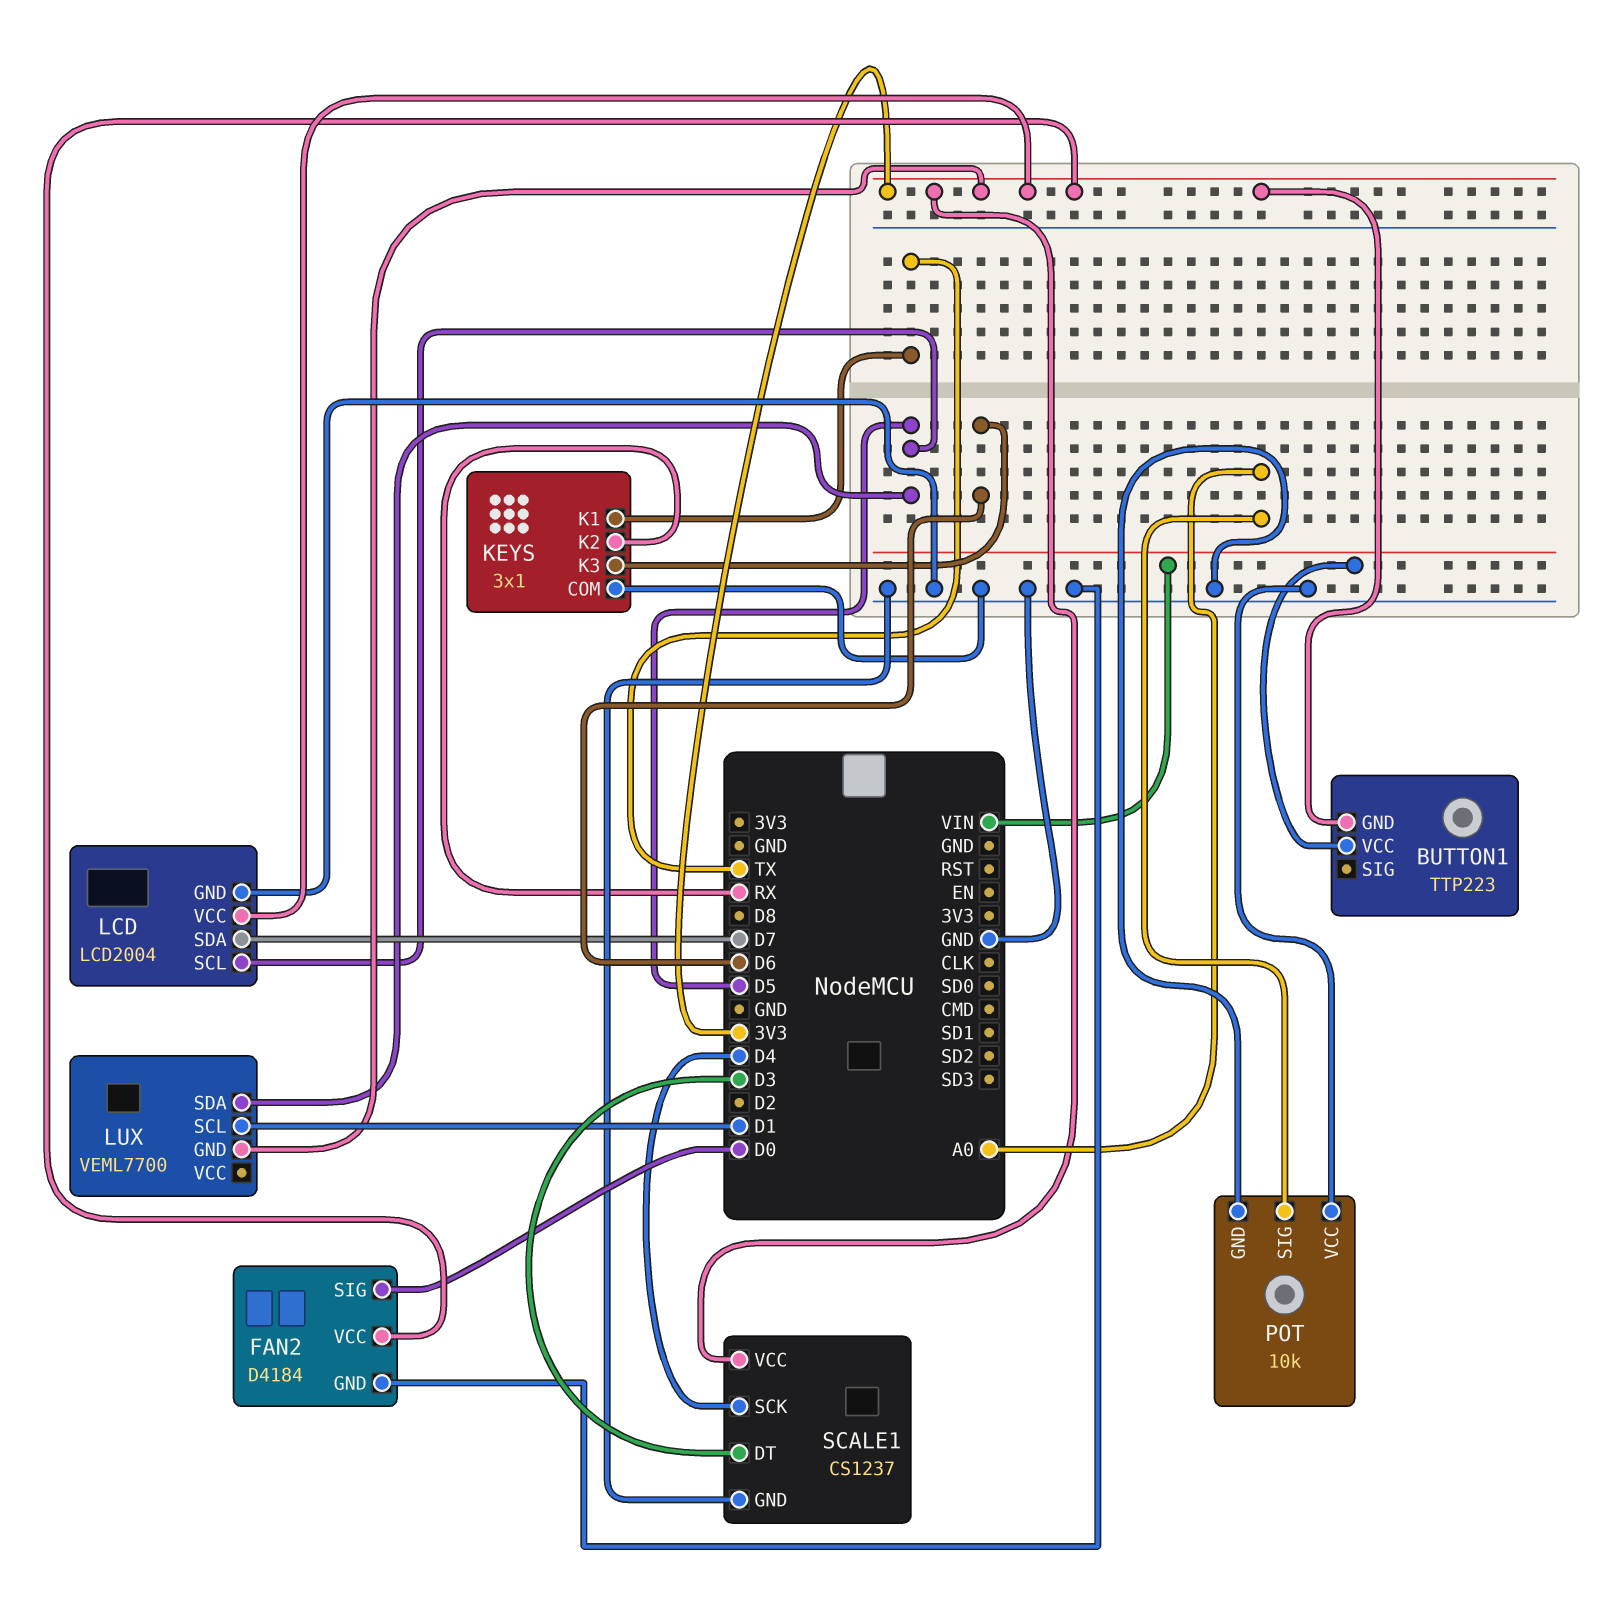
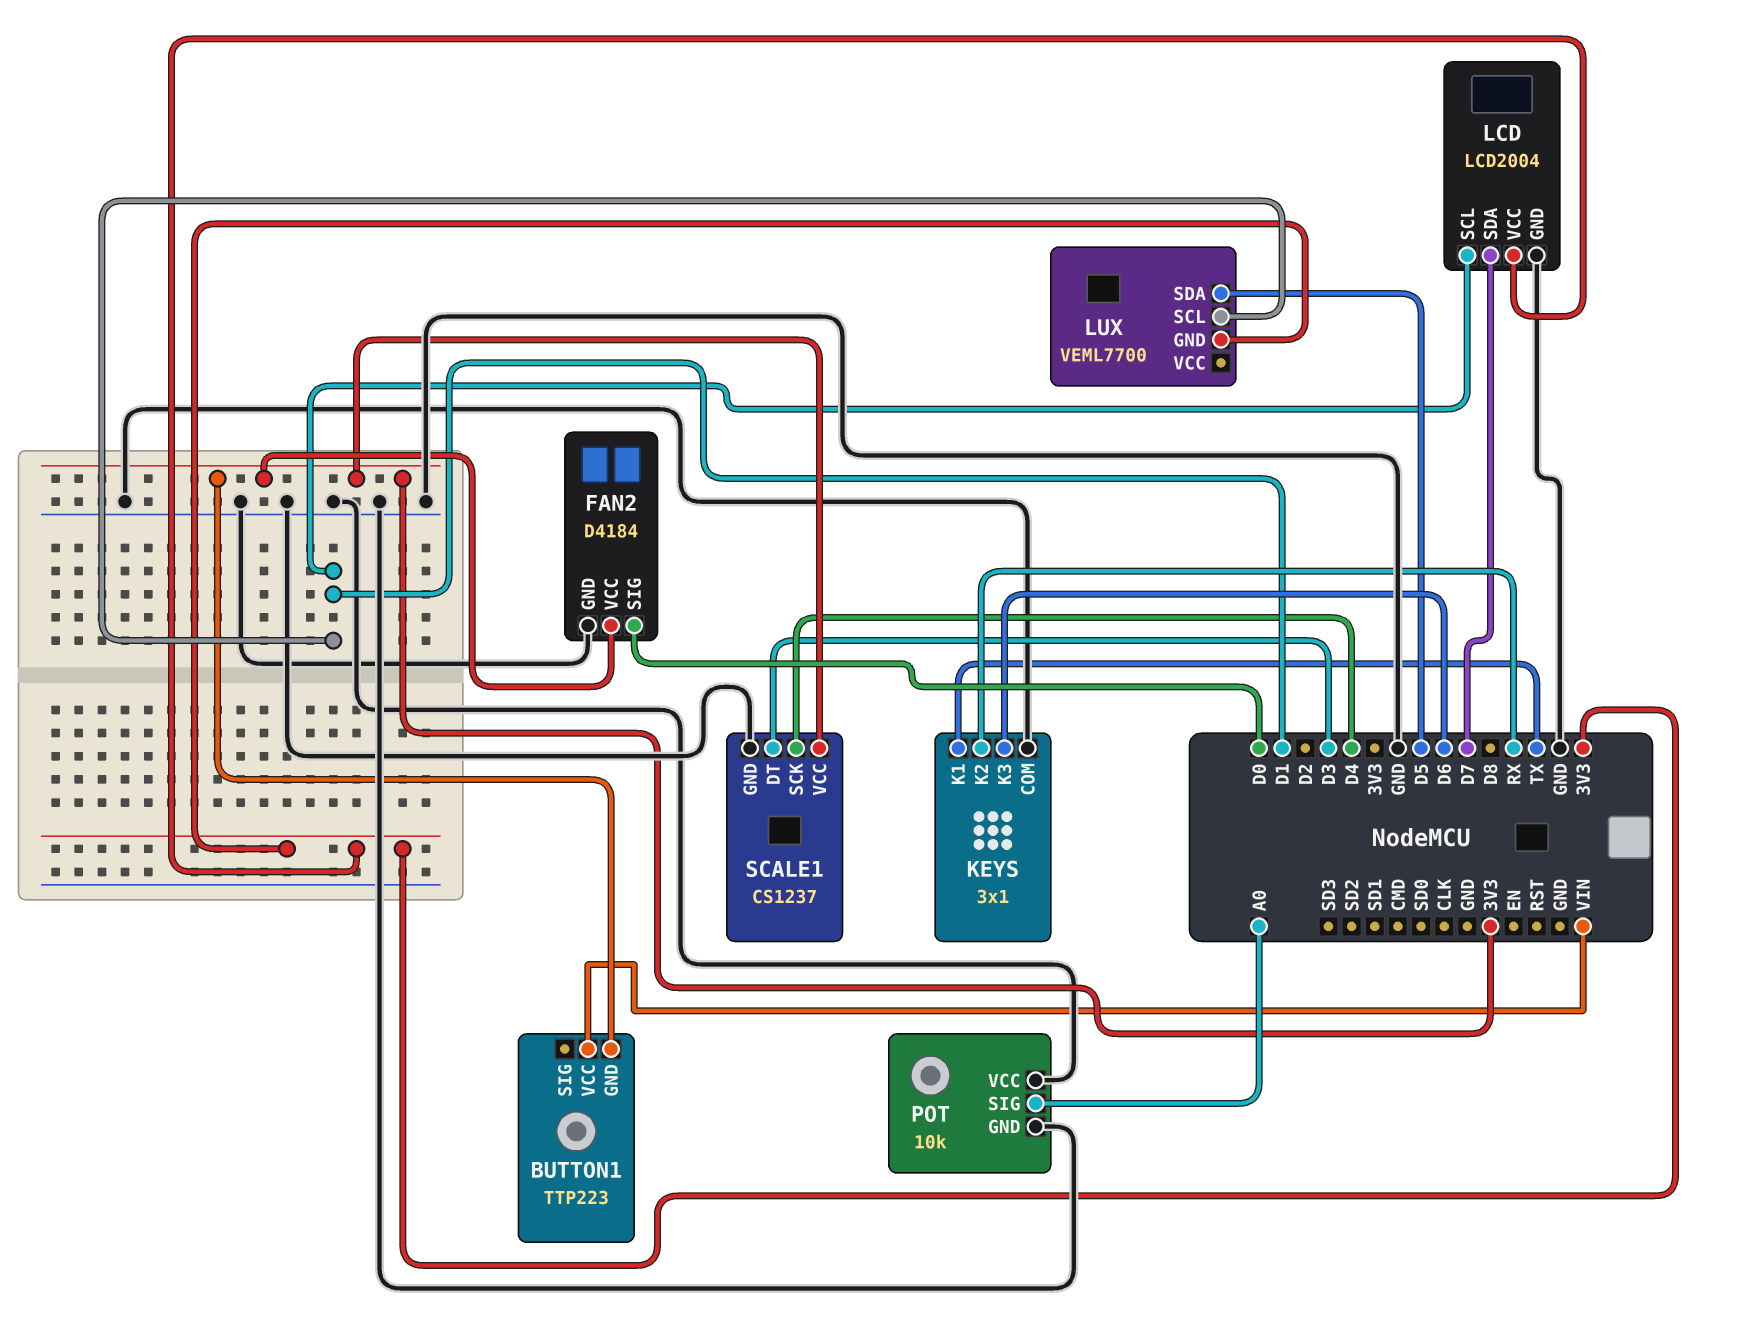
LCD pin SCL: D5 -> D1

